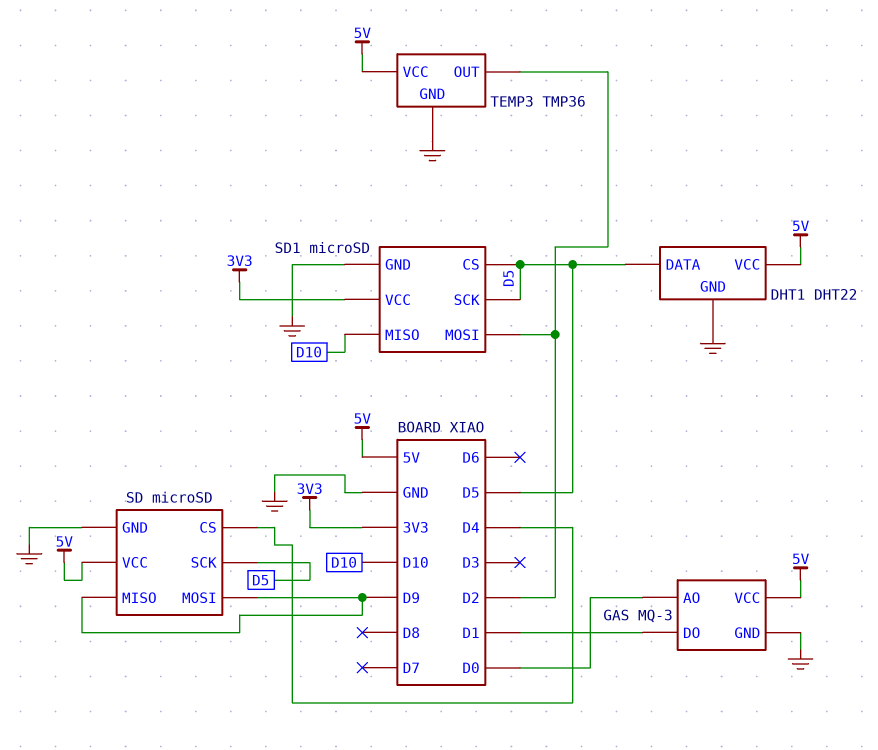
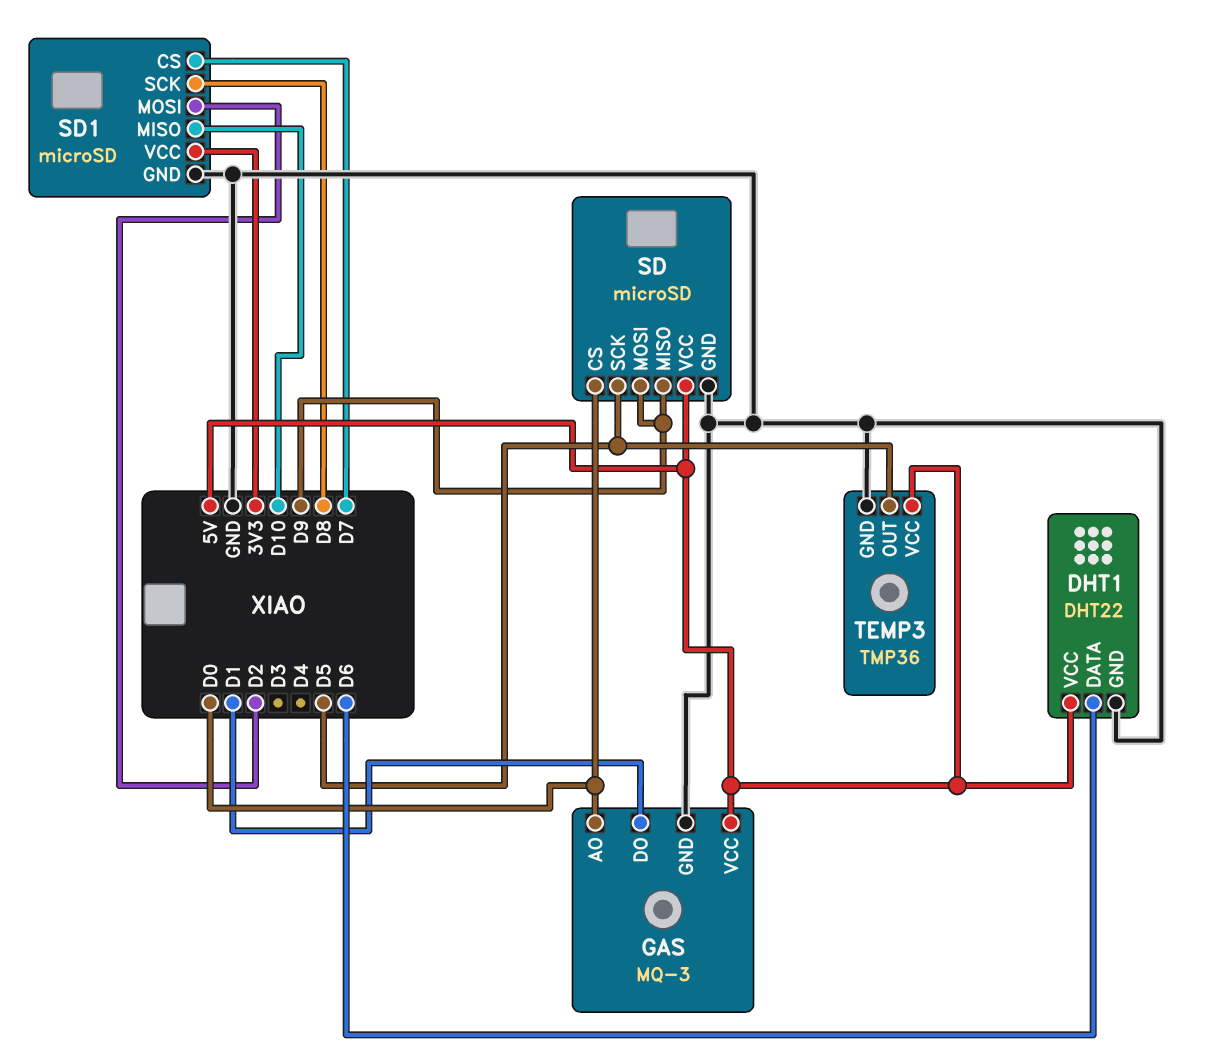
DHT1 pin DATA: D5 -> D6
SD pin CS: D4 -> D0
SD1 pin CS: D5 -> D7
SD1 pin SCK: D5 -> D8
TEMP3 pin OUT: D2 -> D5

